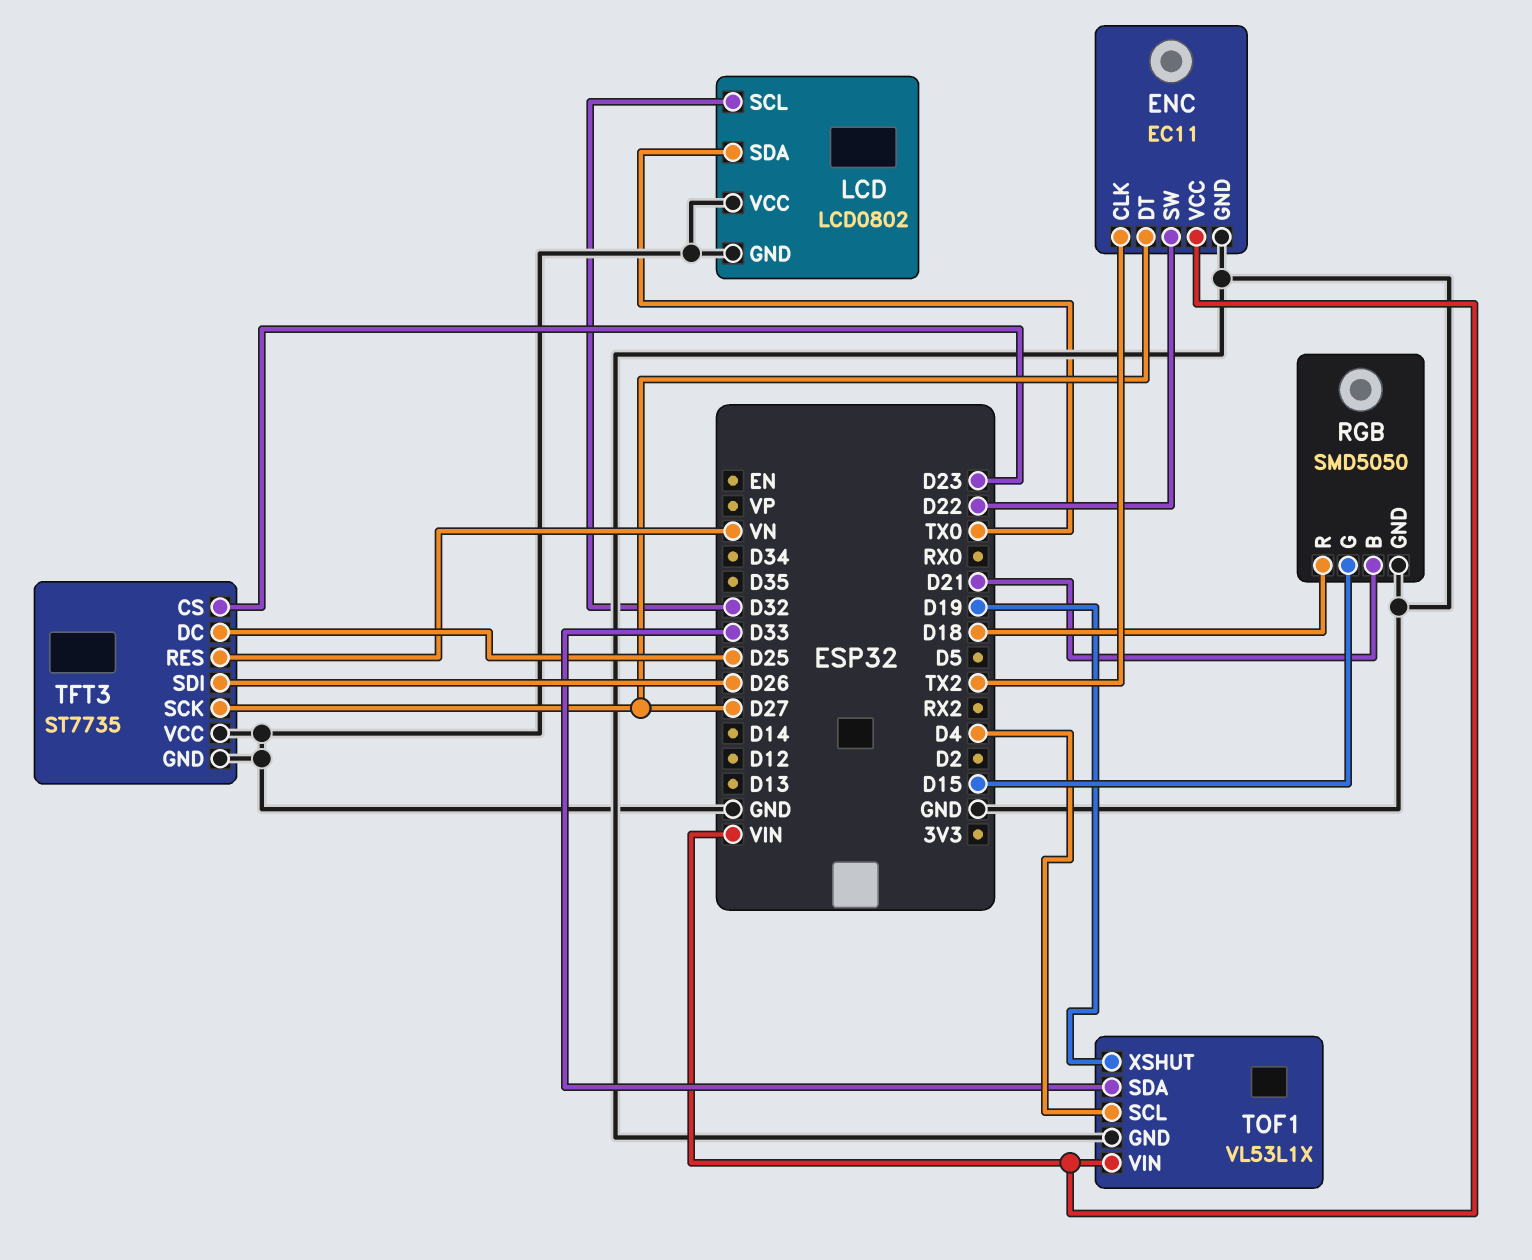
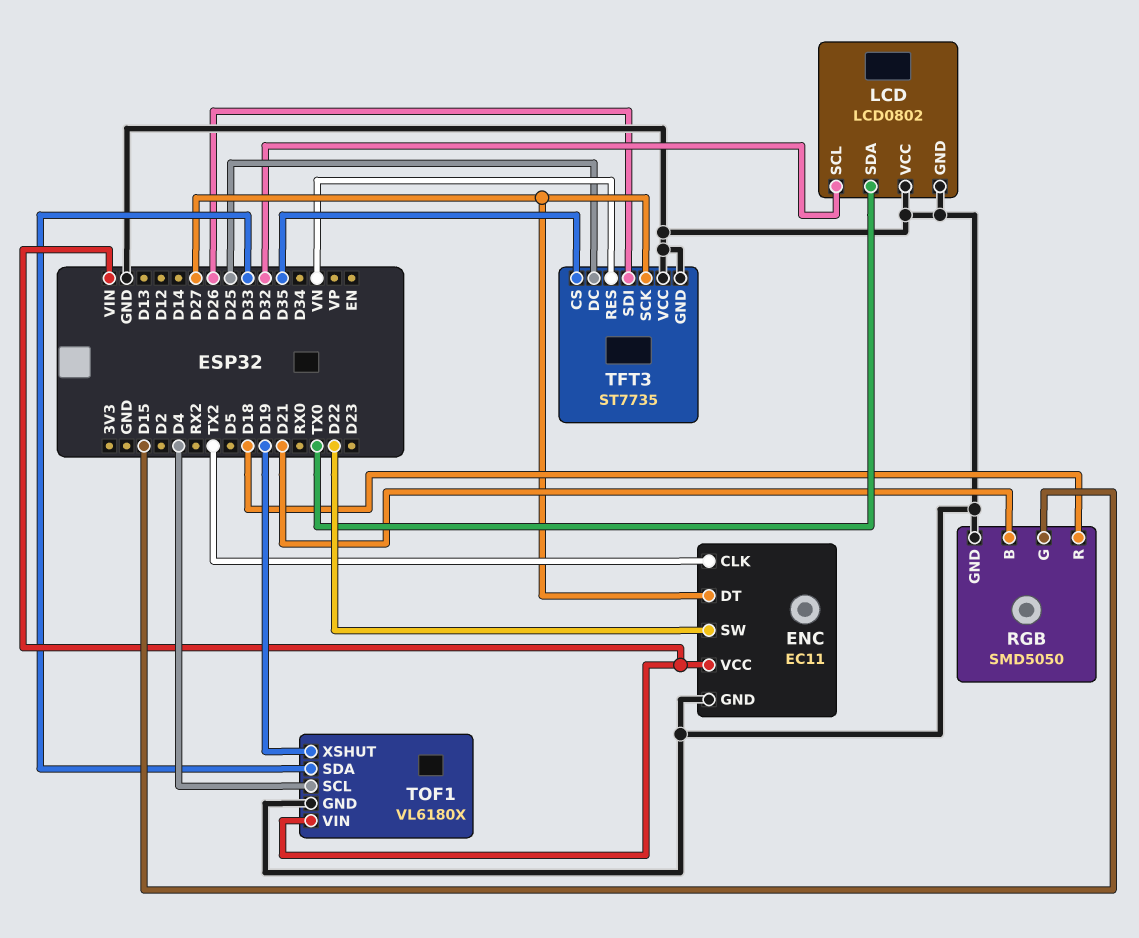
TFT3 pin CS: D23 -> D35
TOF1: VL53L1X -> VL6180X

